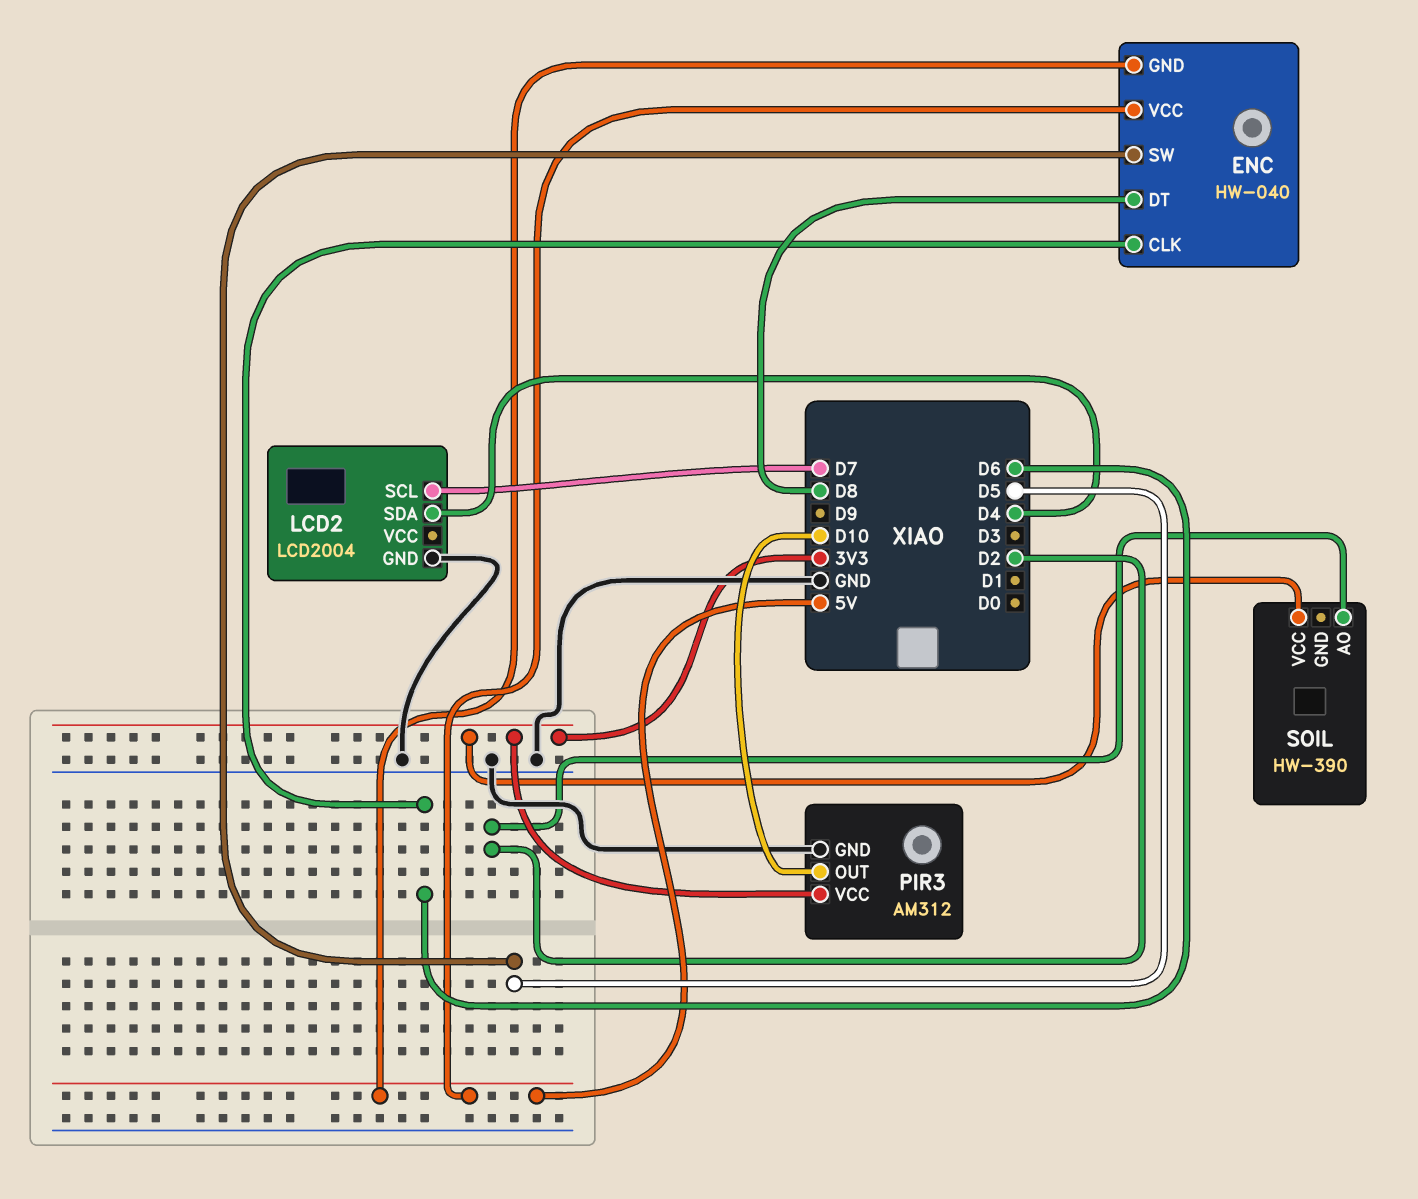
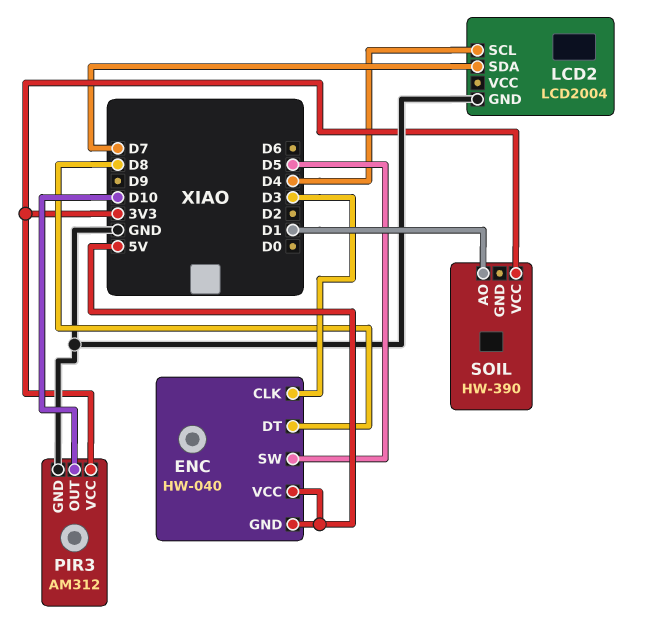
ENC pin CLK: D6 -> D3
LCD2 pin SCL: D7 -> D4
LCD2 pin SDA: D4 -> D7
SOIL pin AO: D2 -> D1

